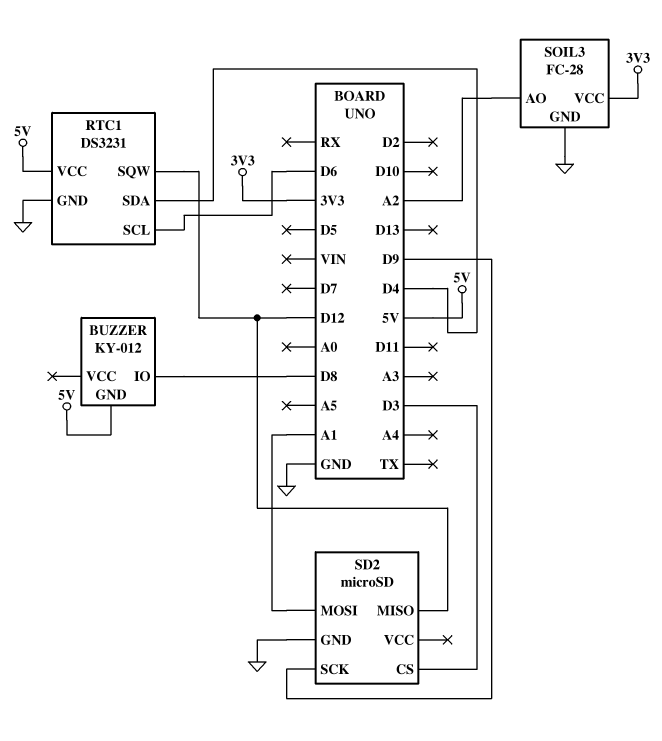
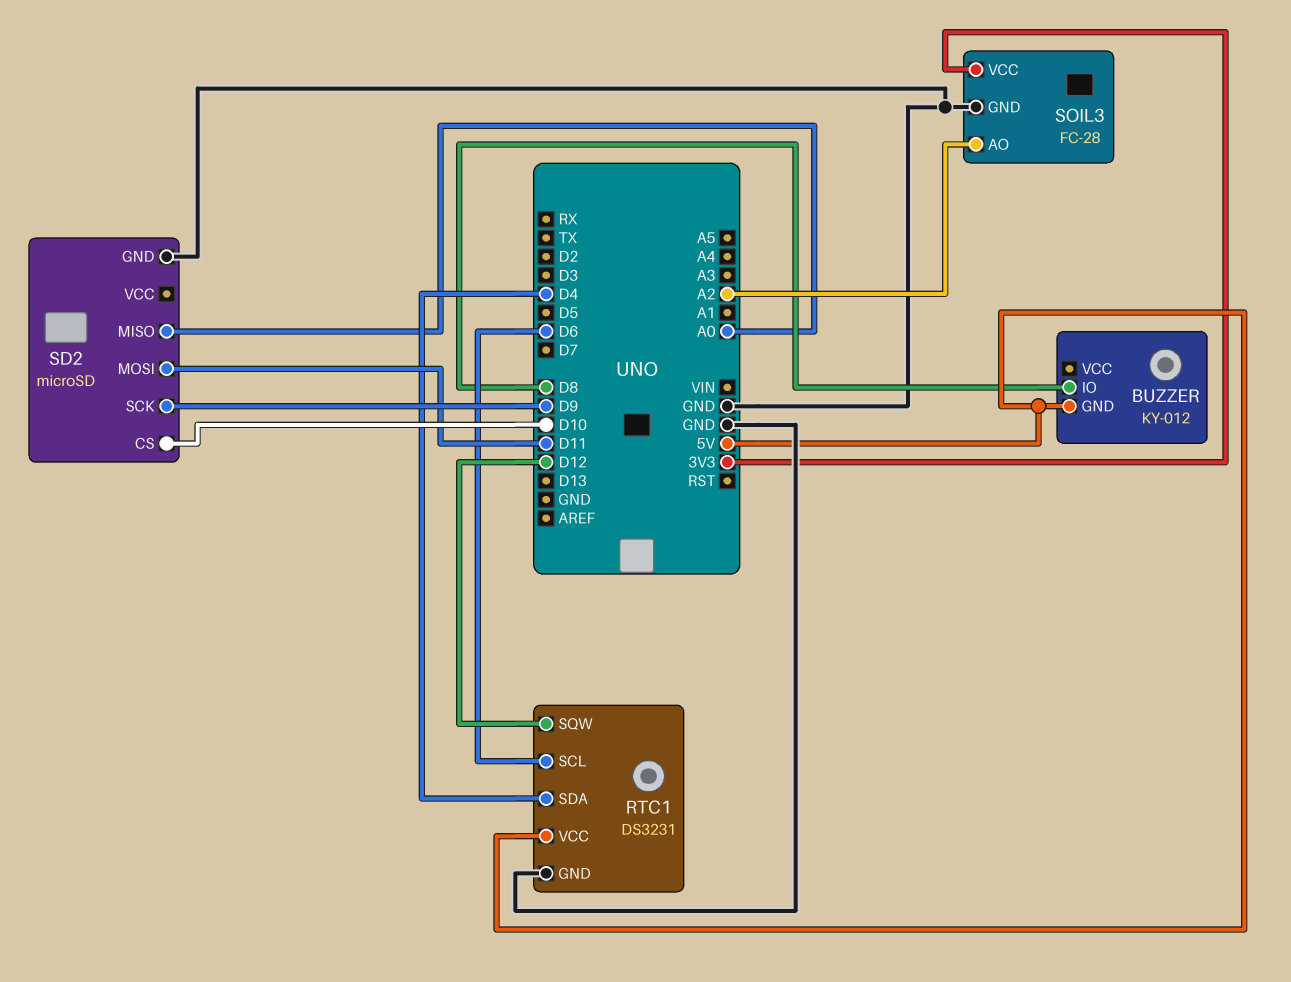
SD2 pin CS: D3 -> D10
SD2 pin MISO: D12 -> A0
SD2 pin MOSI: A1 -> D11

